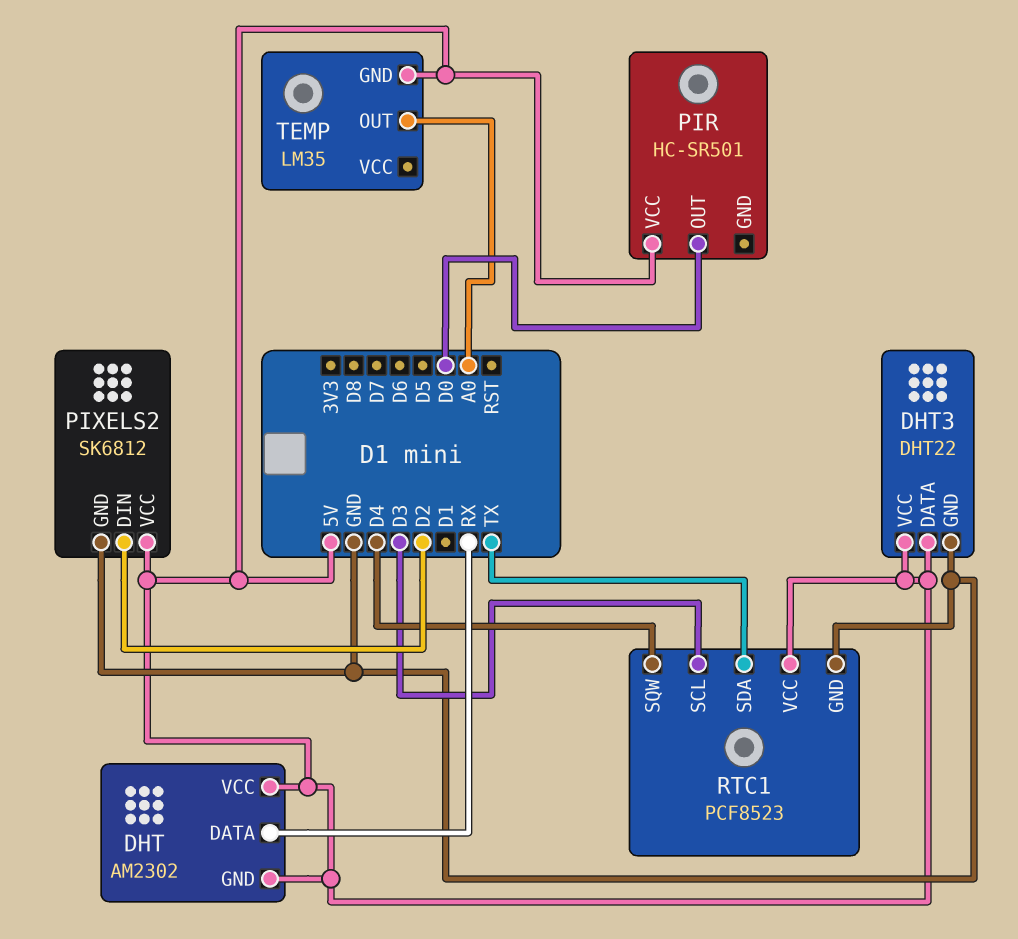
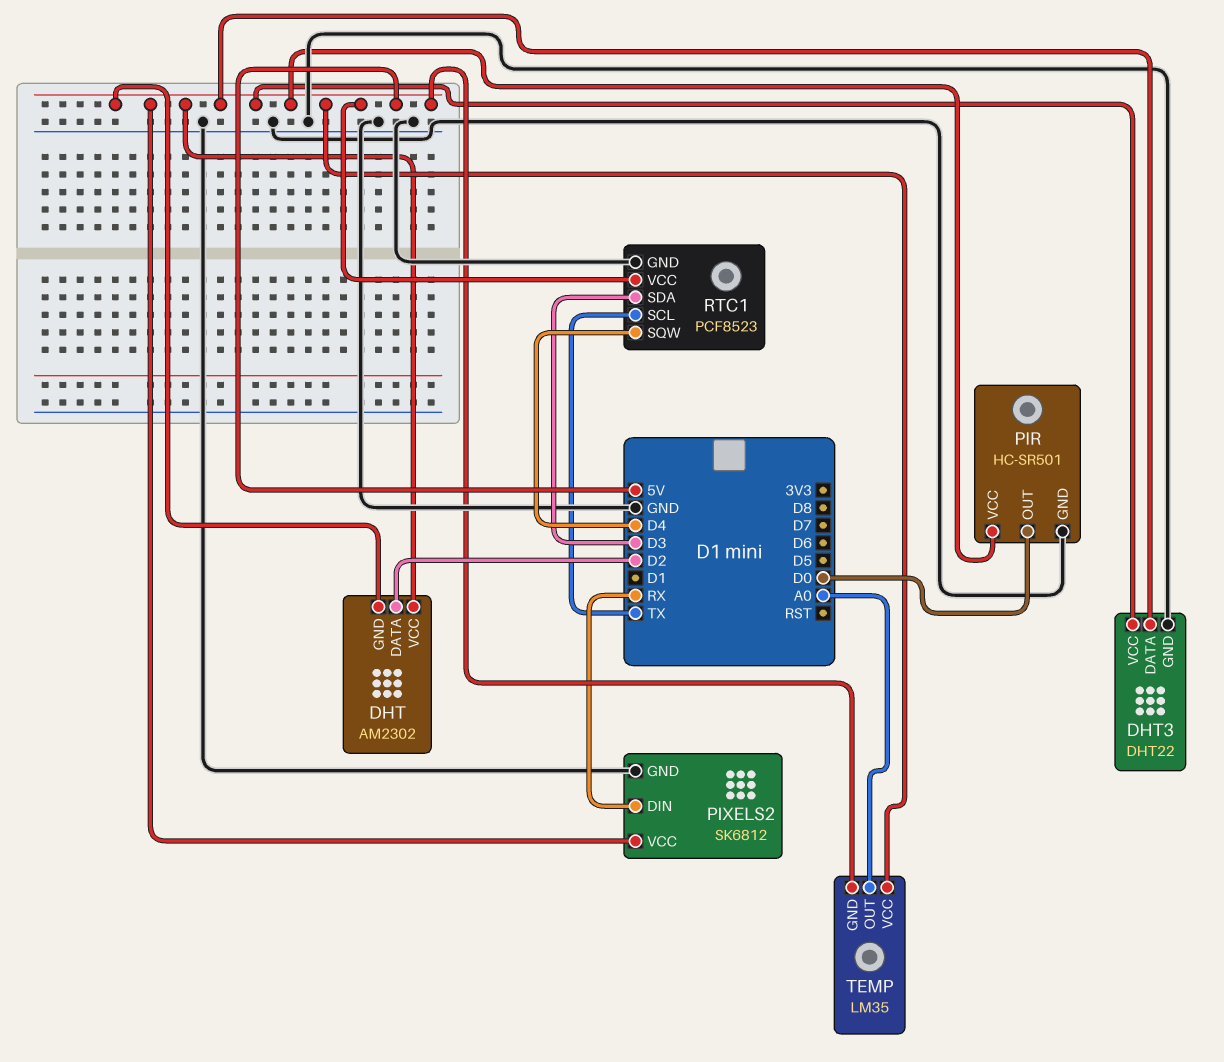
DHT pin DATA: RX -> D2
PIR pin GND: none -> GND
PIXELS2 pin DIN: D2 -> RX
RTC1 pin SCL: D3 -> TX
RTC1 pin SDA: TX -> D3
TEMP pin VCC: none -> 5V

